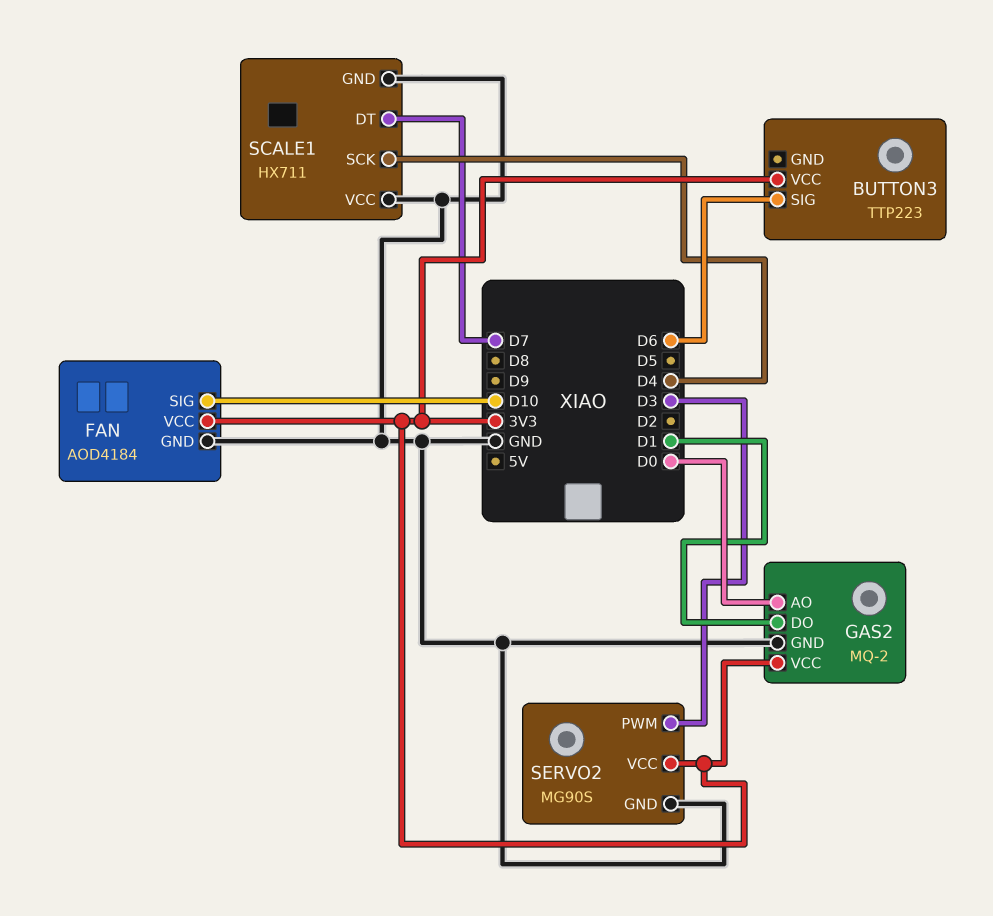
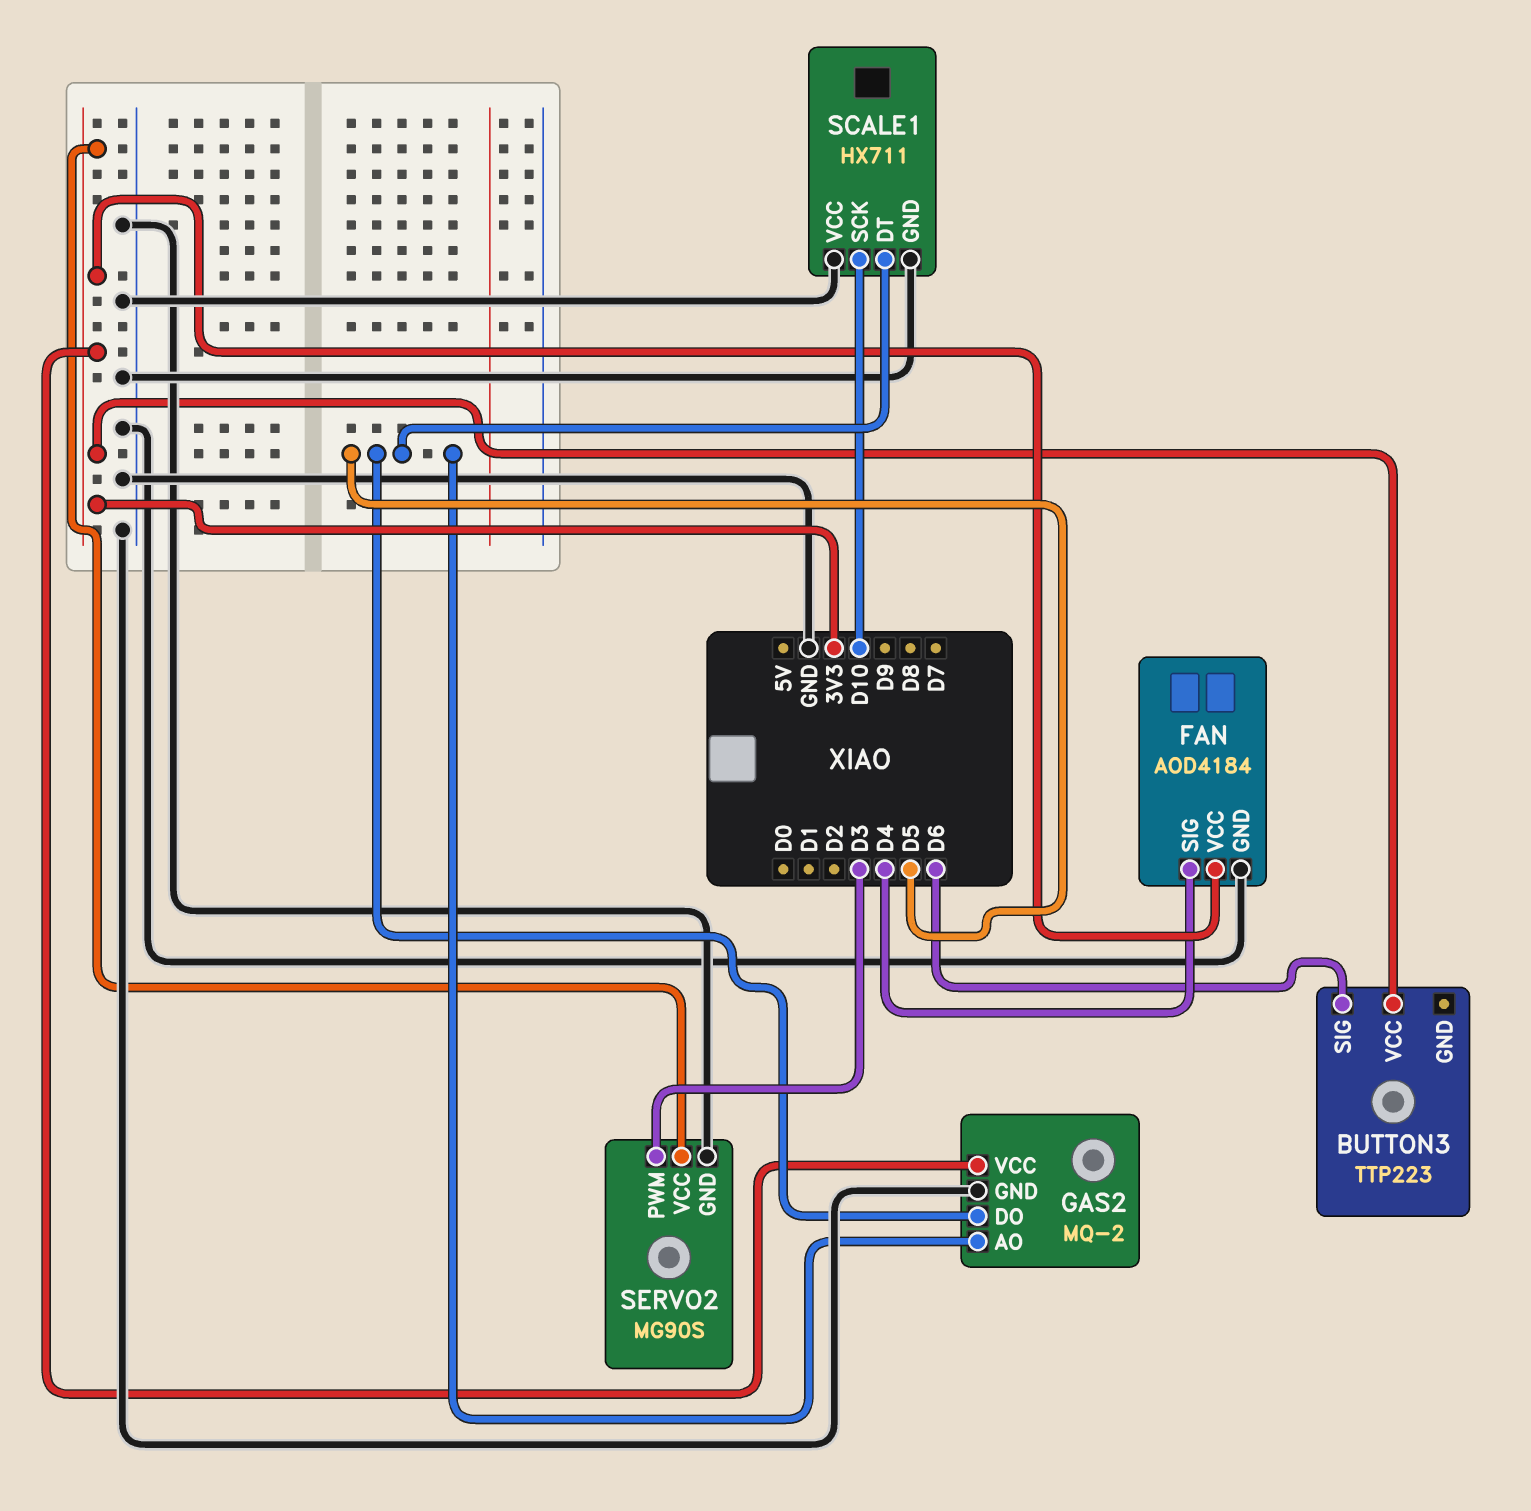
FAN pin SIG: D10 -> D4
GAS2 pin AO: D0 -> D5
GAS2 pin DO: D1 -> D5
SCALE1 pin DT: D7 -> D5
SCALE1 pin SCK: D4 -> D10

